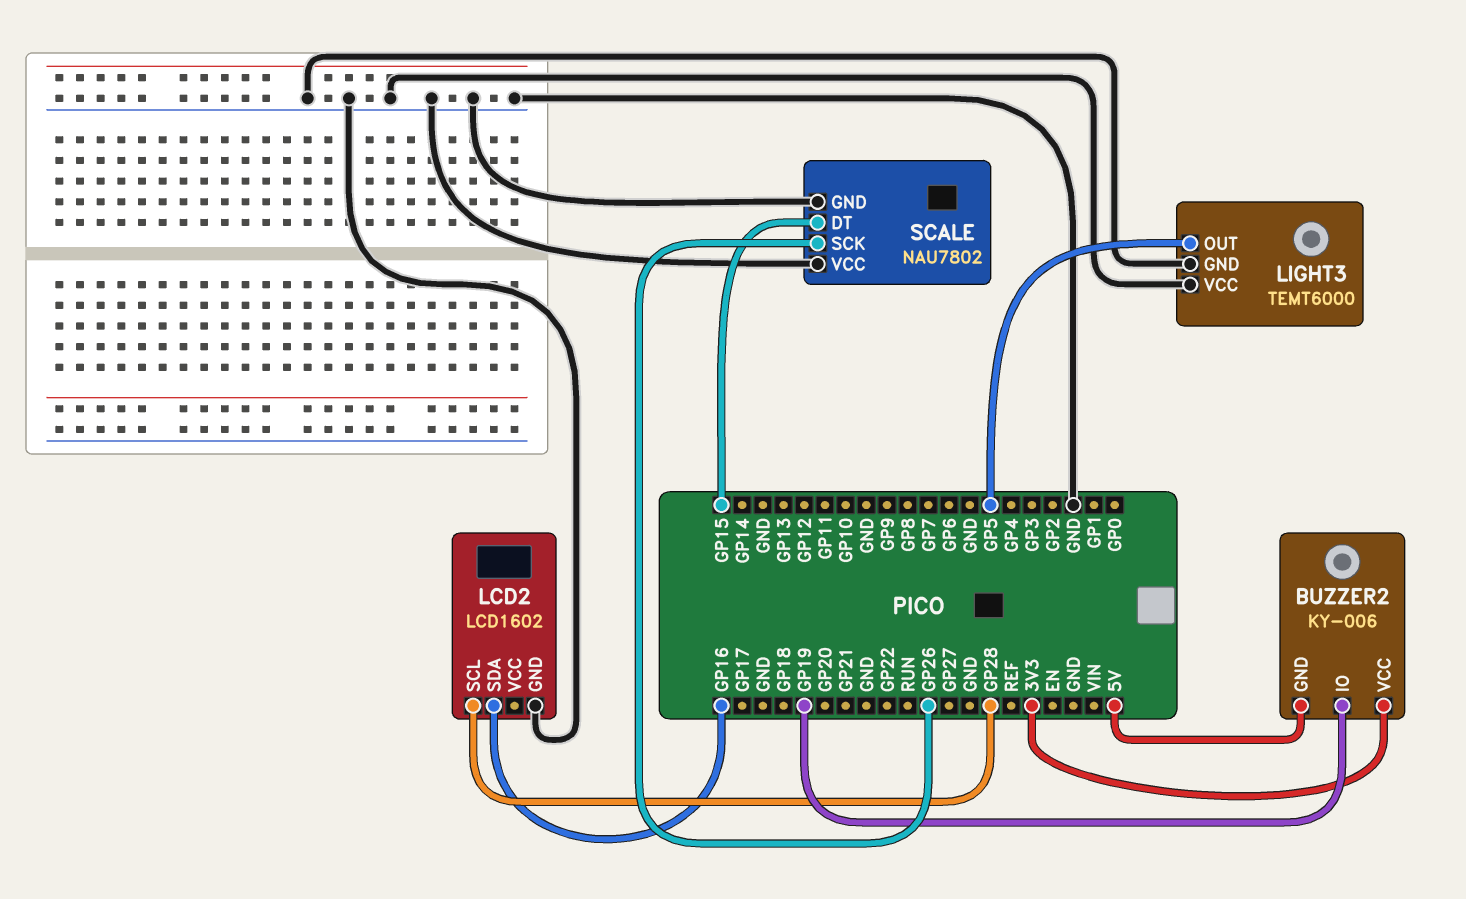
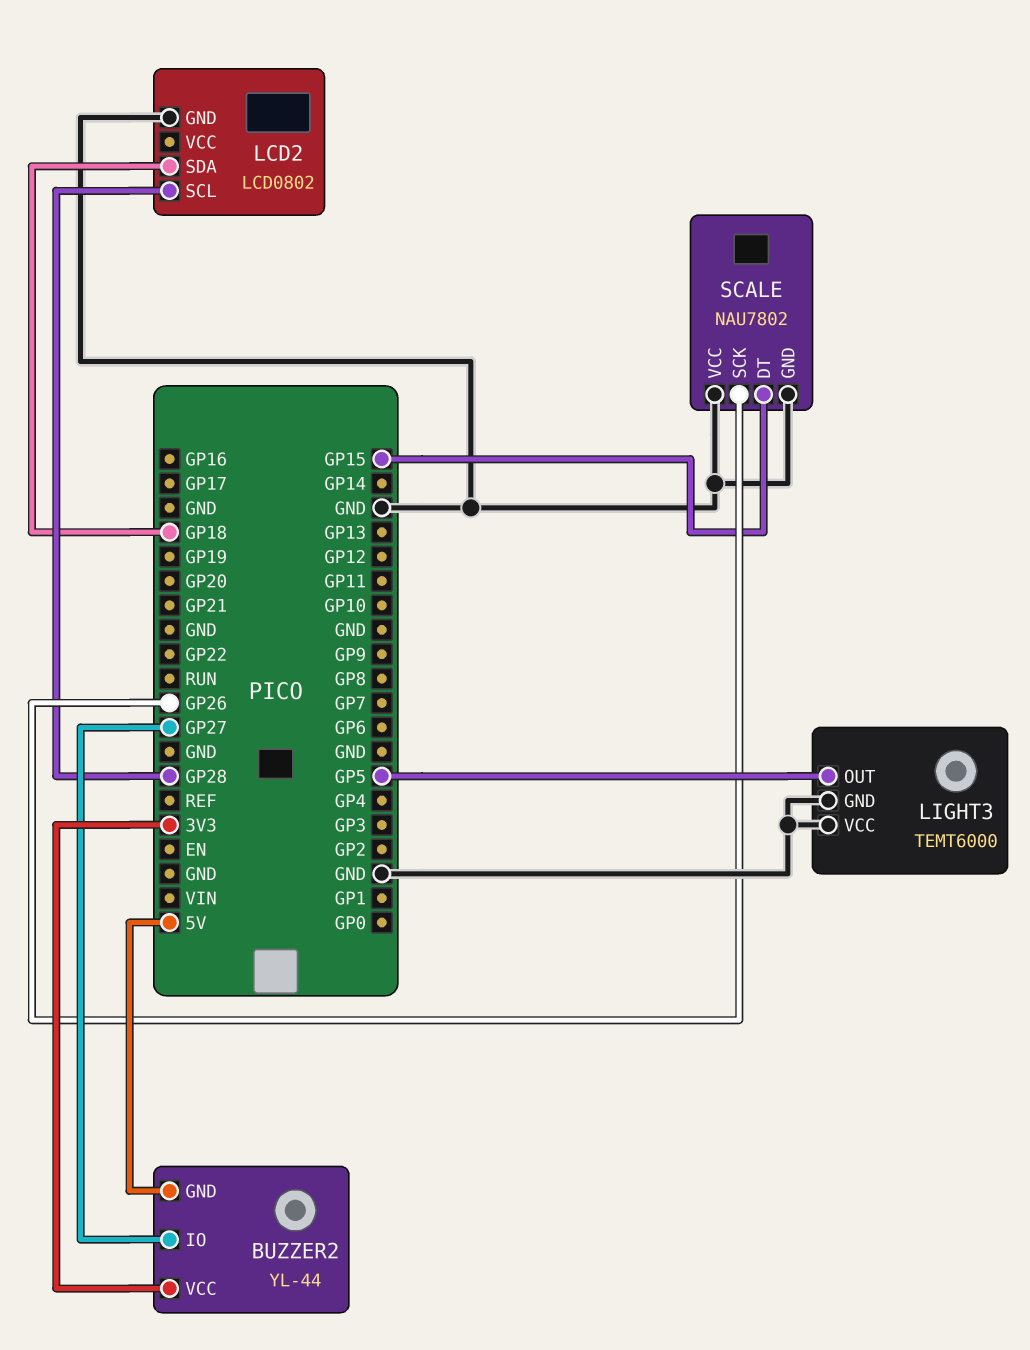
BUZZER2: KY-006 -> YL-44
BUZZER2 pin IO: GP19 -> GP27
LCD2: LCD1602 -> LCD0802
LCD2 pin SDA: GP16 -> GP18

